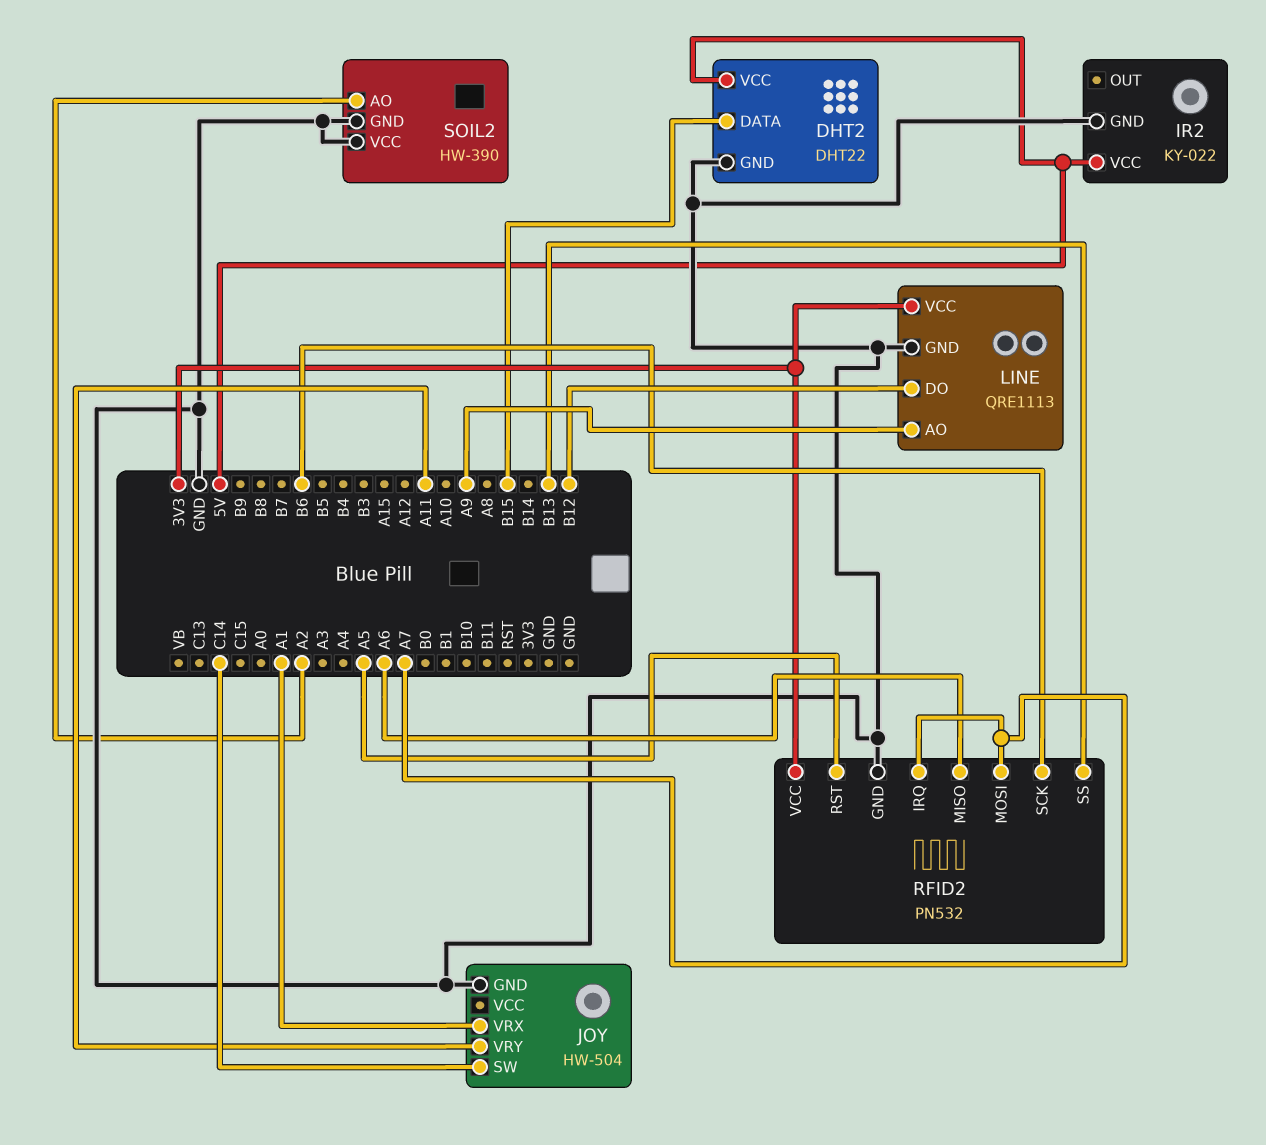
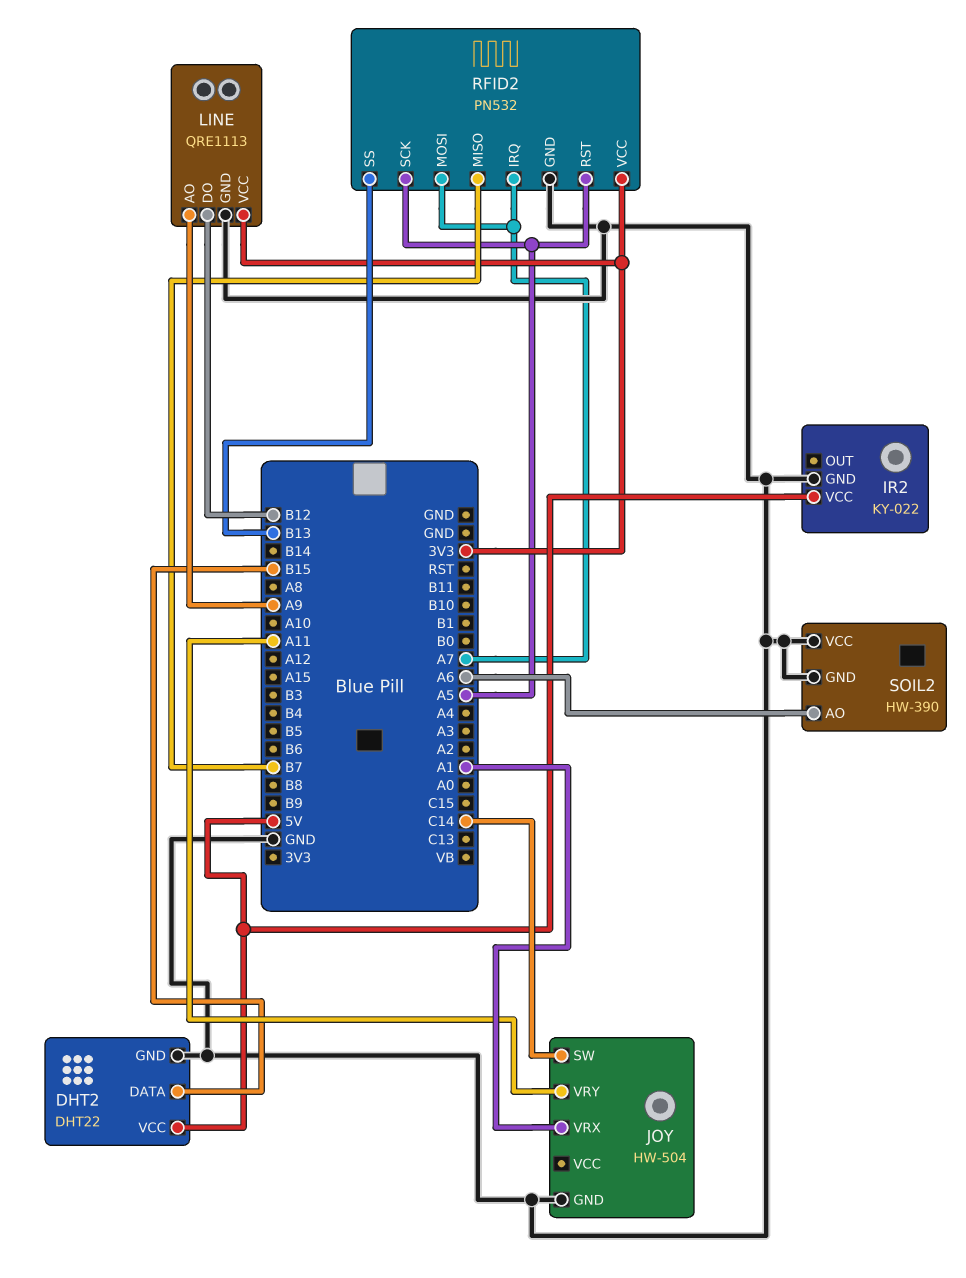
RFID2 pin MISO: A6 -> B7
RFID2 pin SCK: B6 -> A5
SOIL2 pin AO: A2 -> A6

